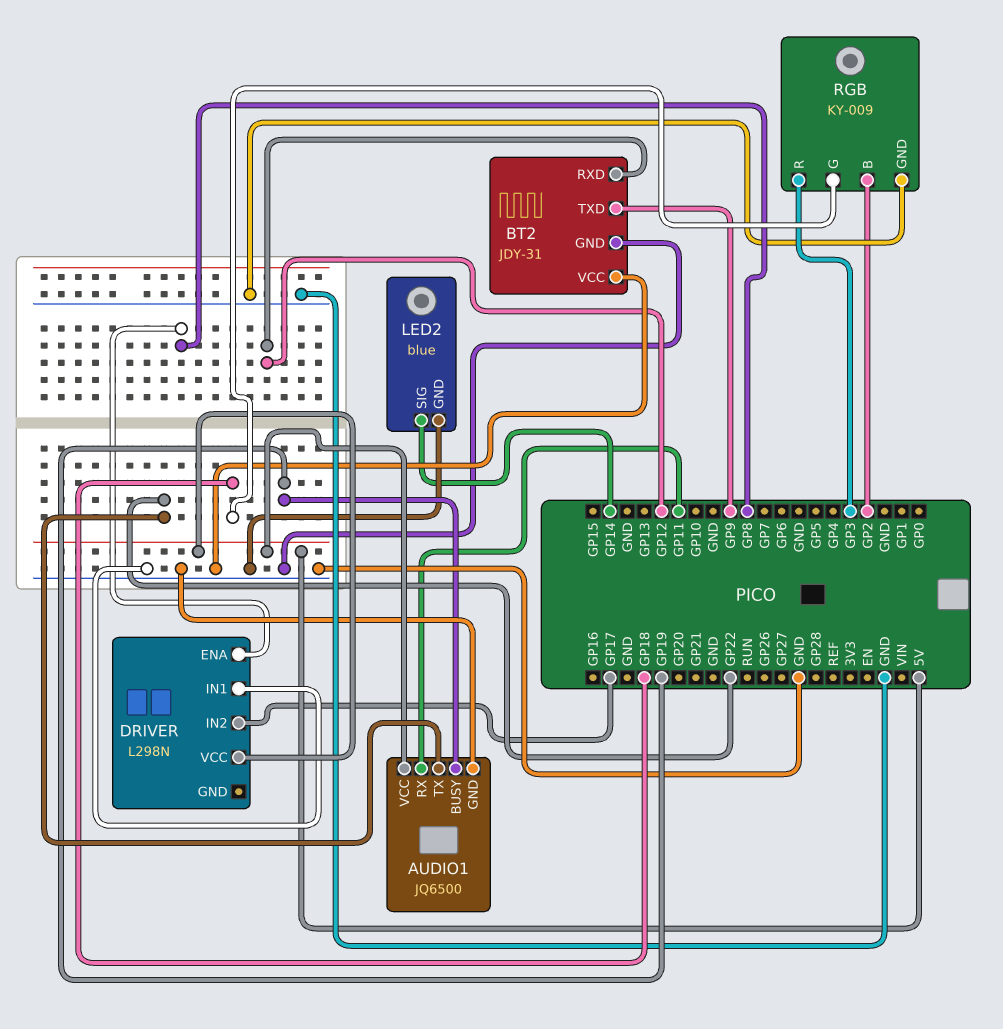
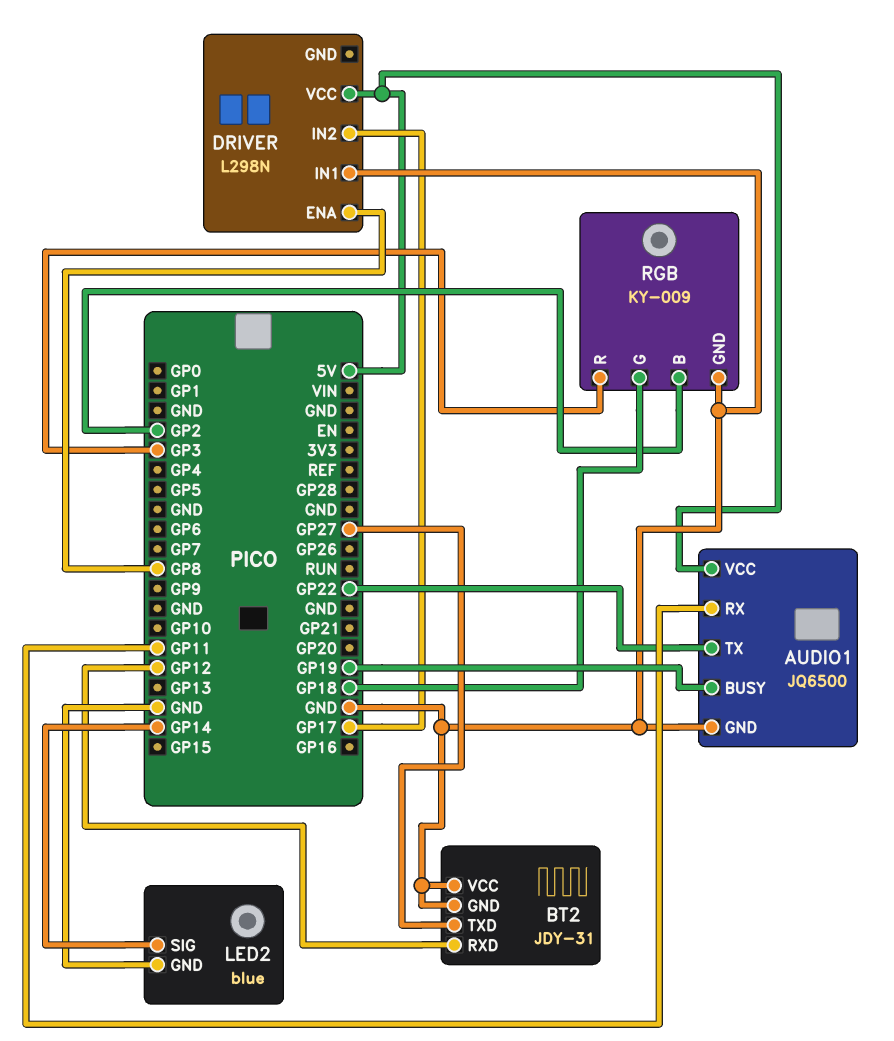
BT2 pin TXD: GP9 -> GP27

